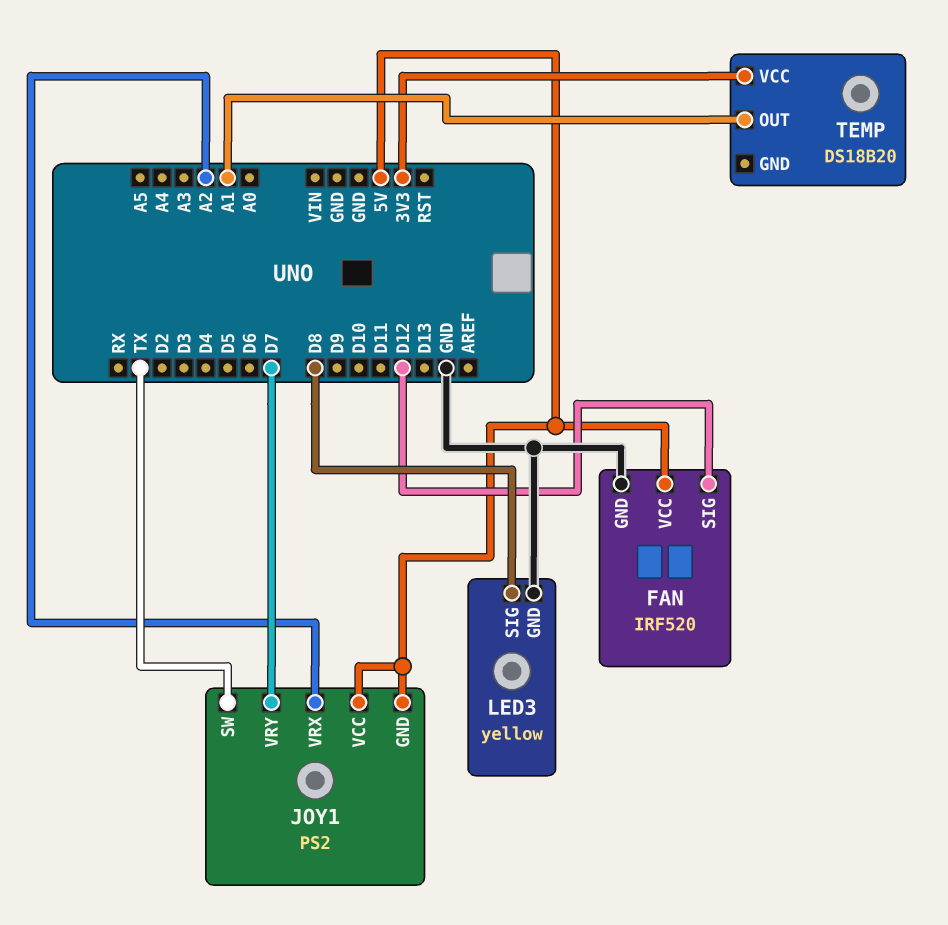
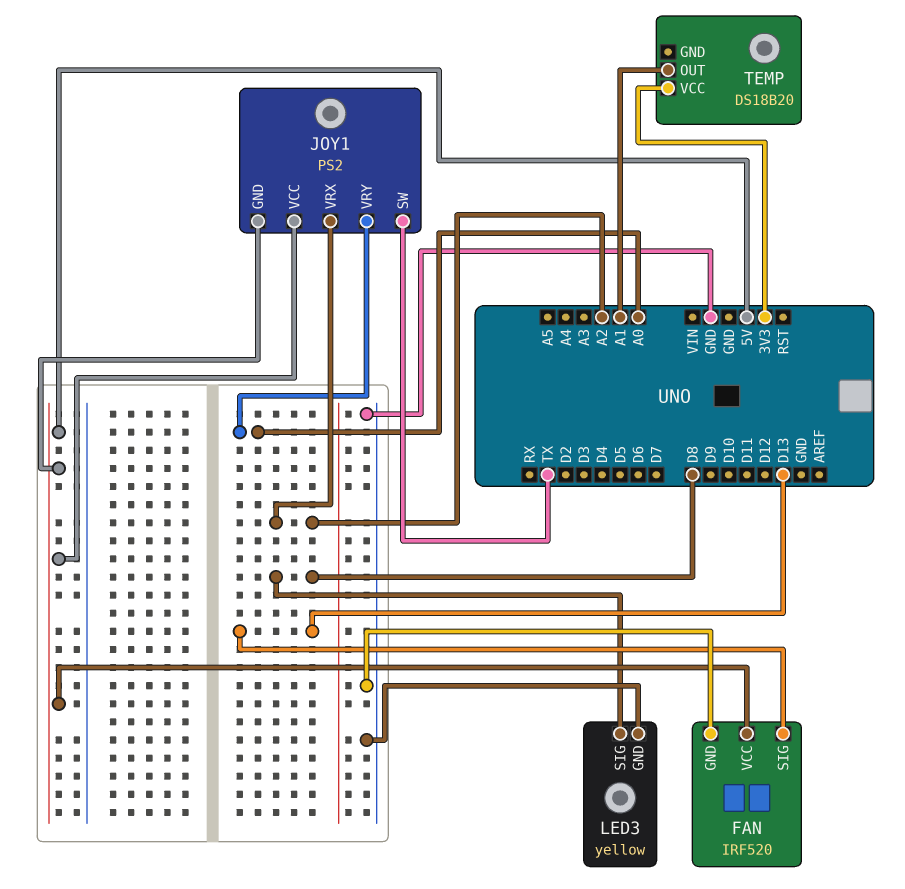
FAN pin SIG: D12 -> D13
JOY1 pin VRY: D7 -> A0

